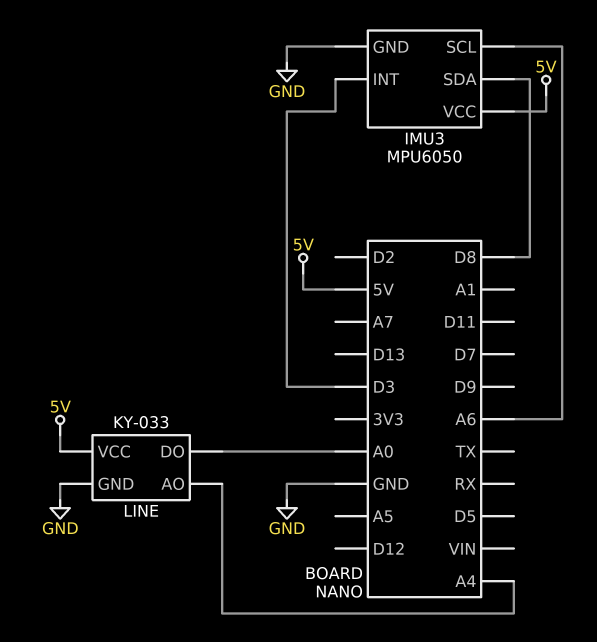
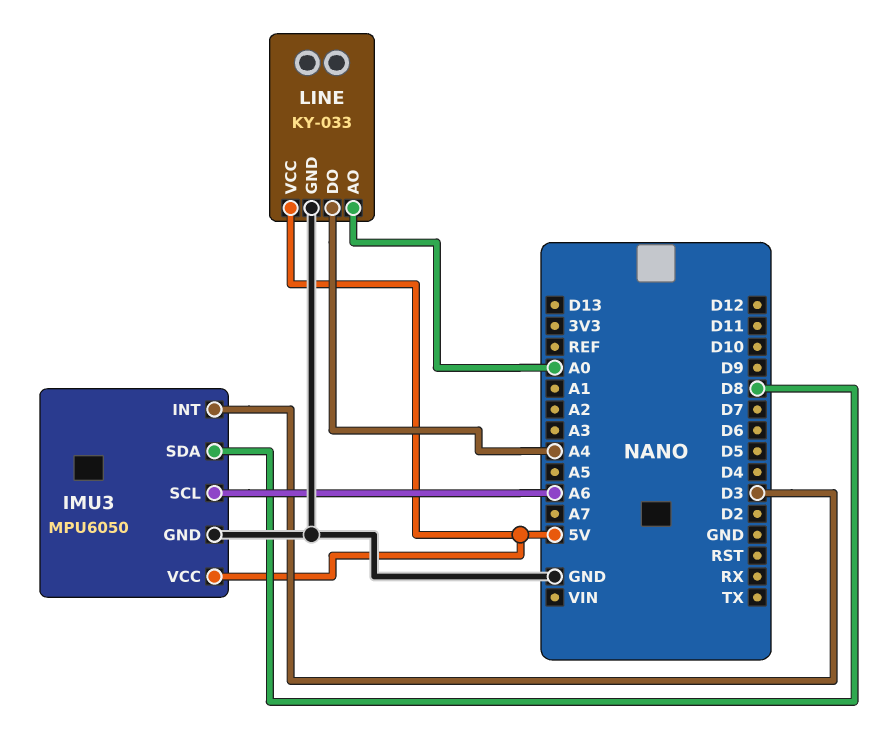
LINE pin AO: A4 -> A0
LINE pin DO: A0 -> A4

